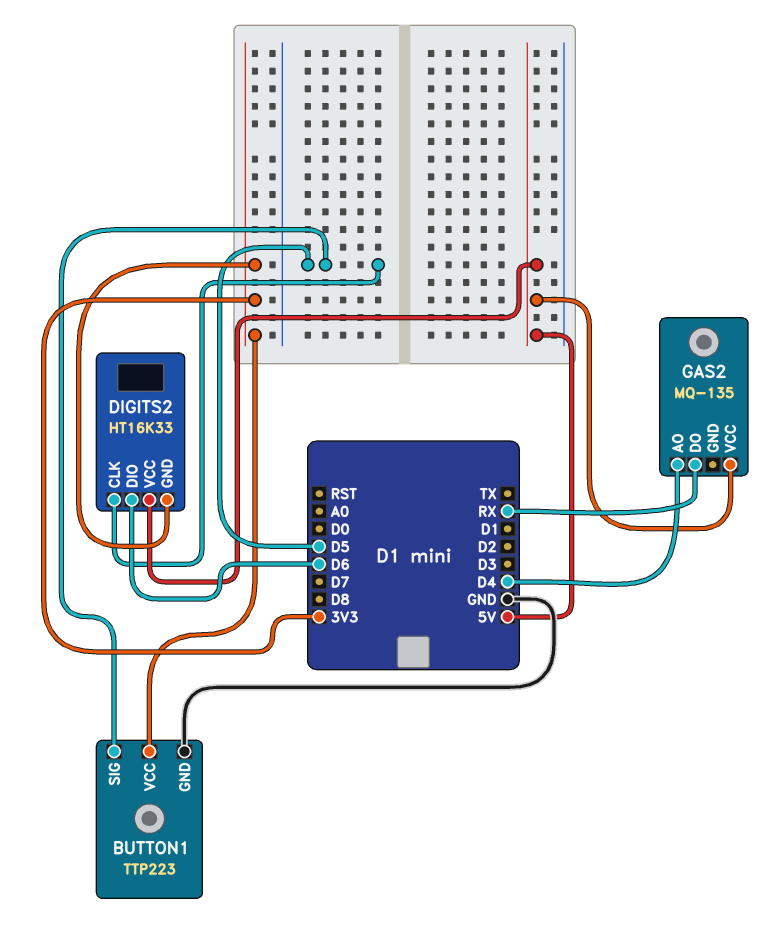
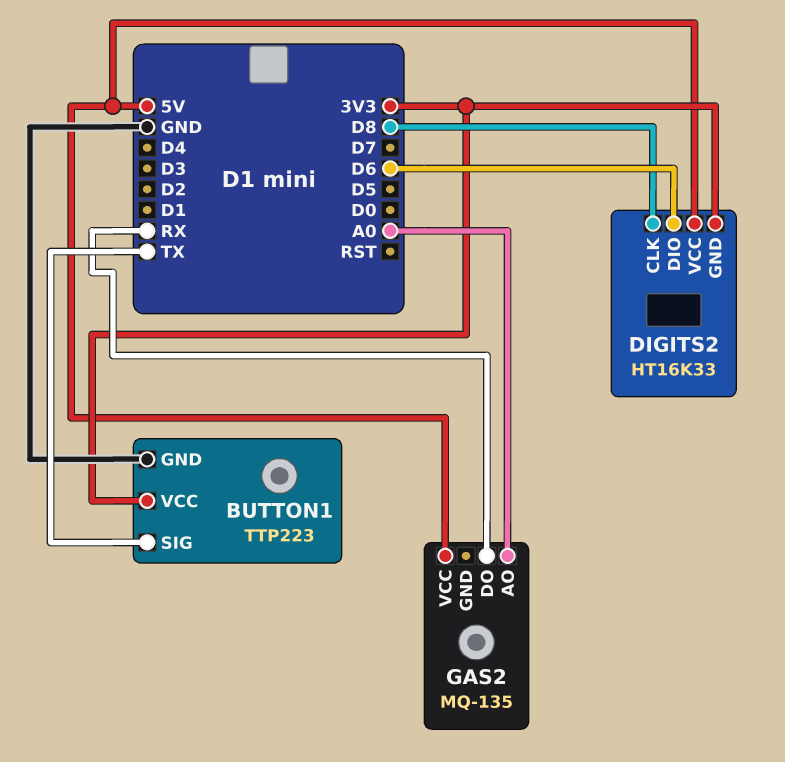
BUTTON1 pin SIG: D5 -> TX
DIGITS2 pin CLK: D5 -> D8
GAS2 pin AO: D4 -> A0

